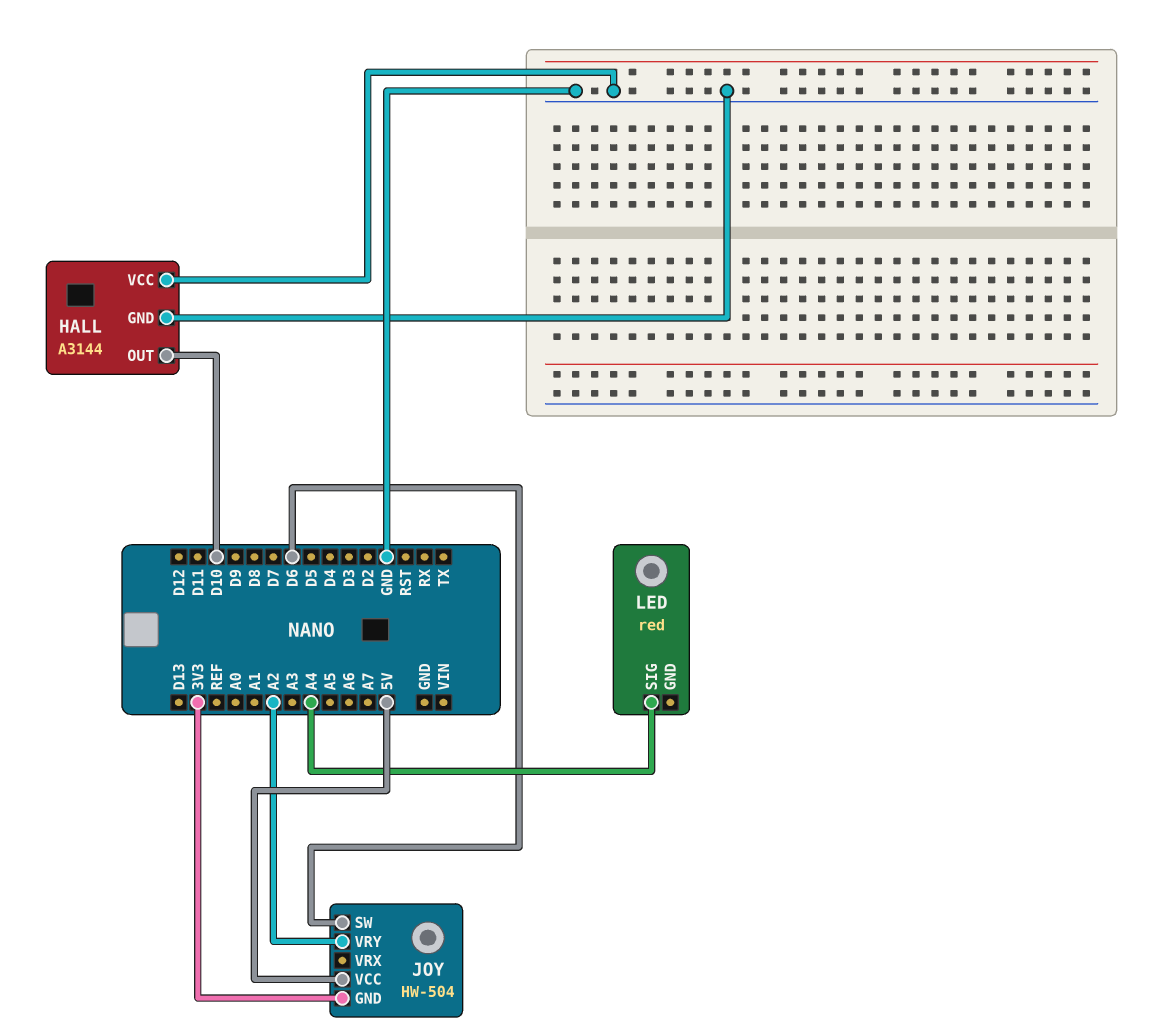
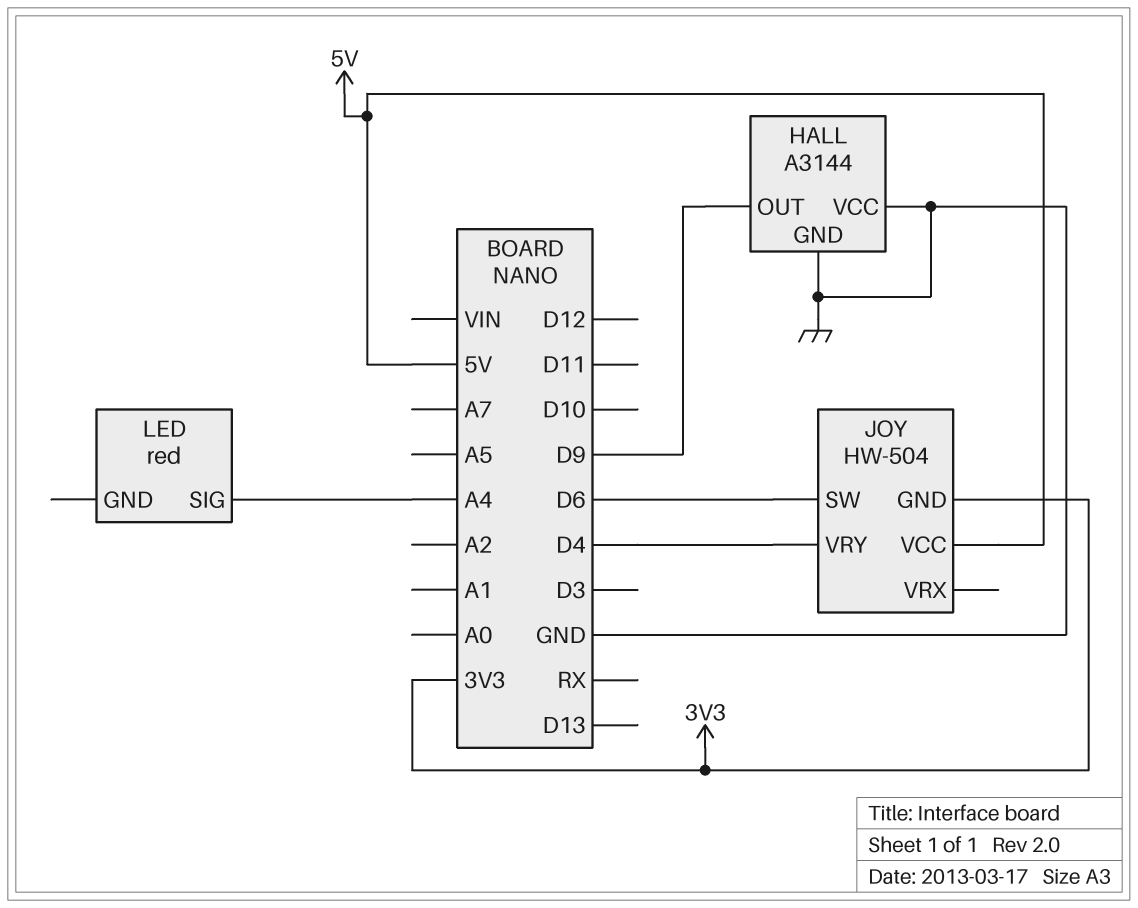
HALL pin OUT: D10 -> D9
JOY pin VRY: A2 -> D4

